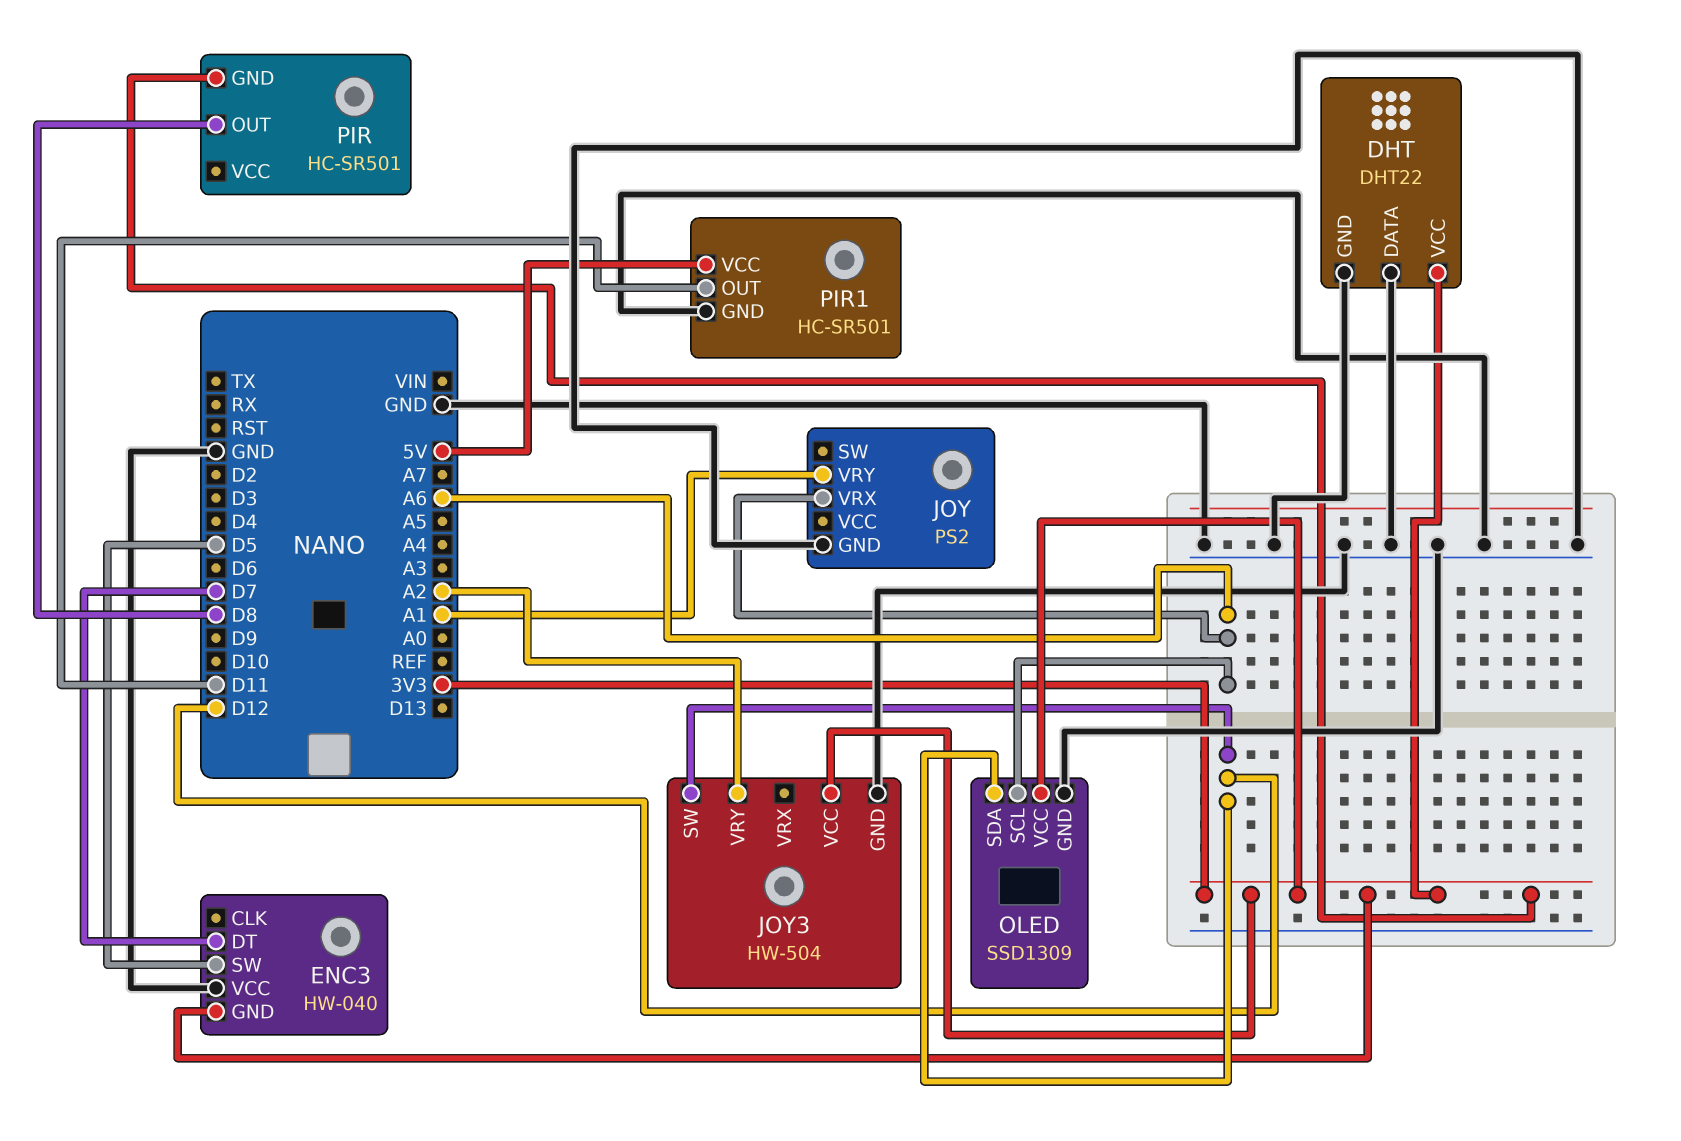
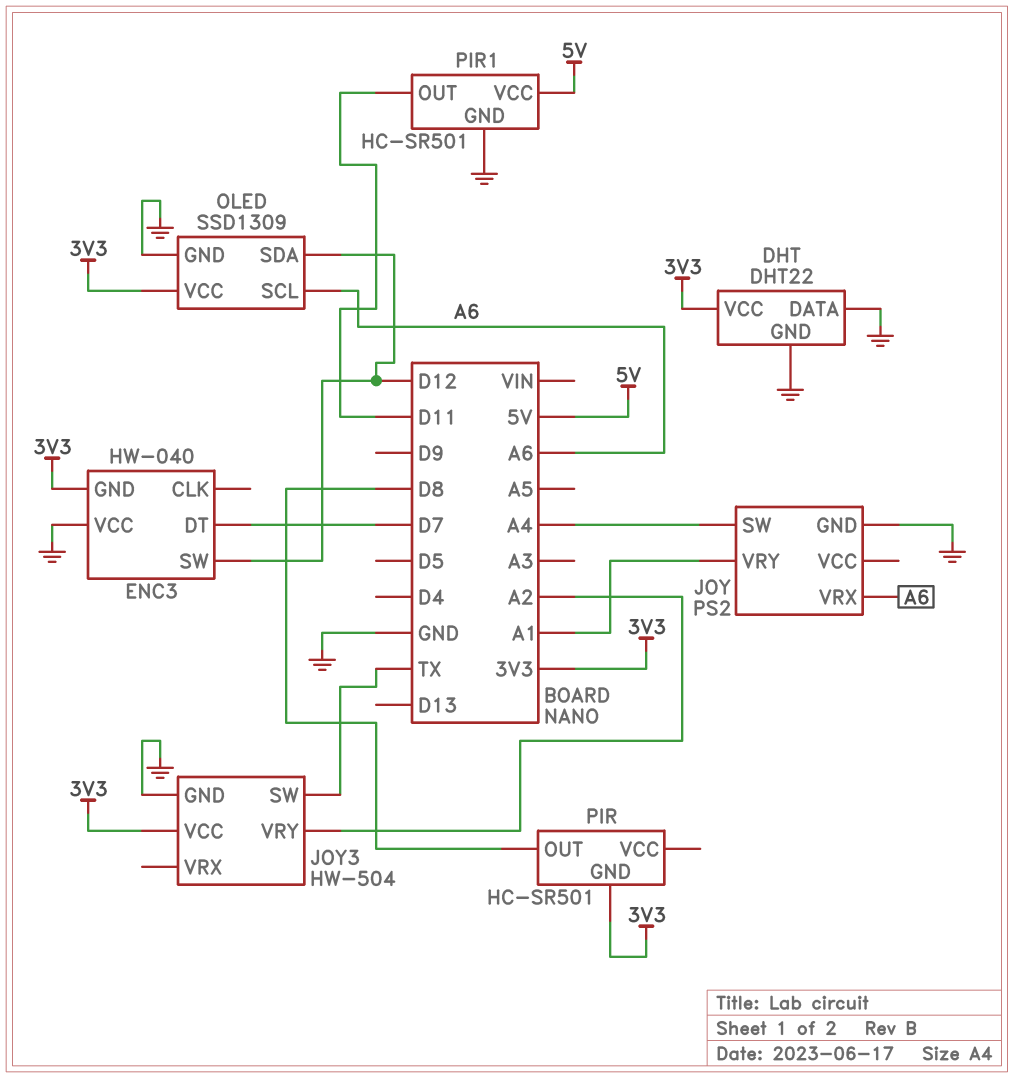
ENC3 pin SW: D5 -> D12
JOY pin SW: none -> A4
JOY3 pin SW: D12 -> TX

